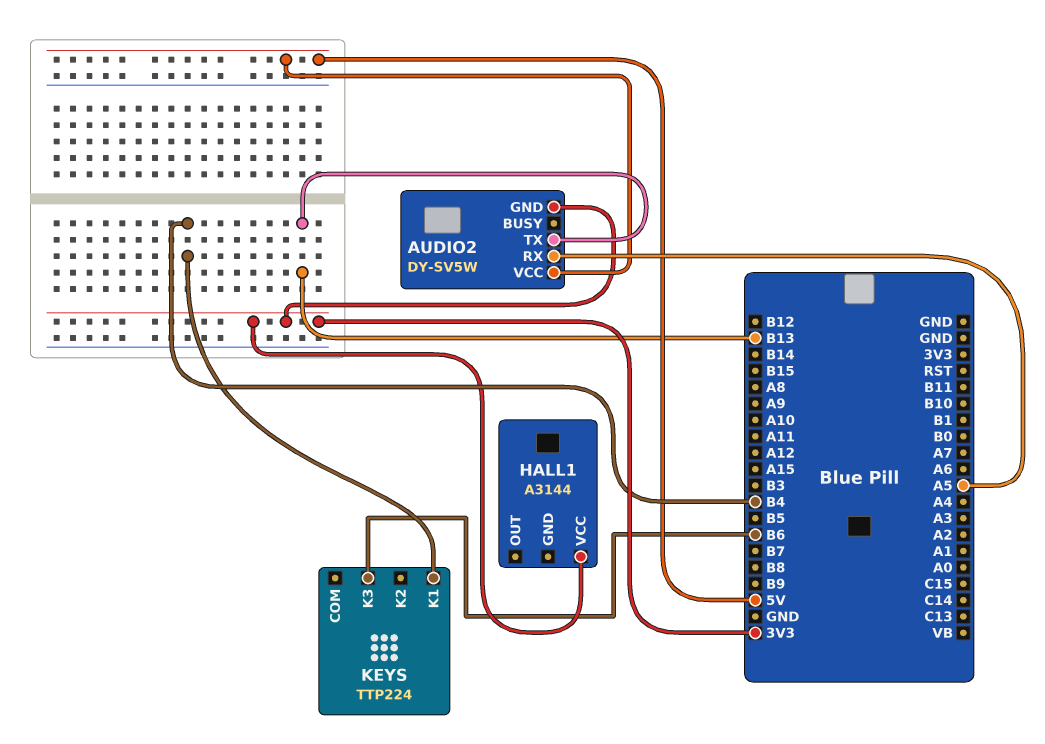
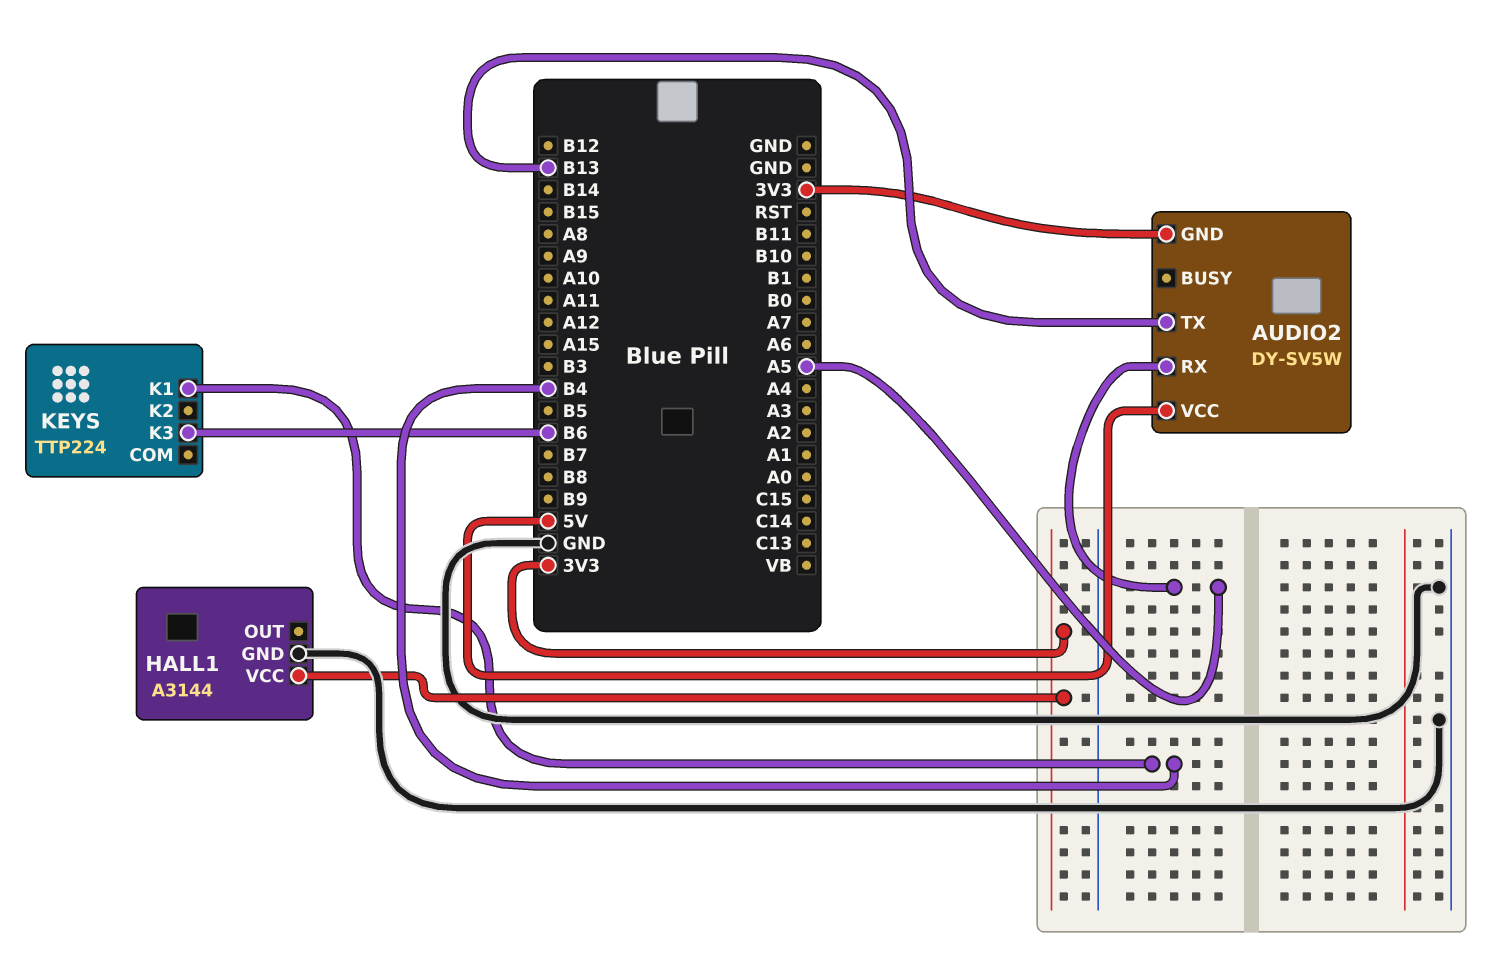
HALL1 pin GND: none -> GND

